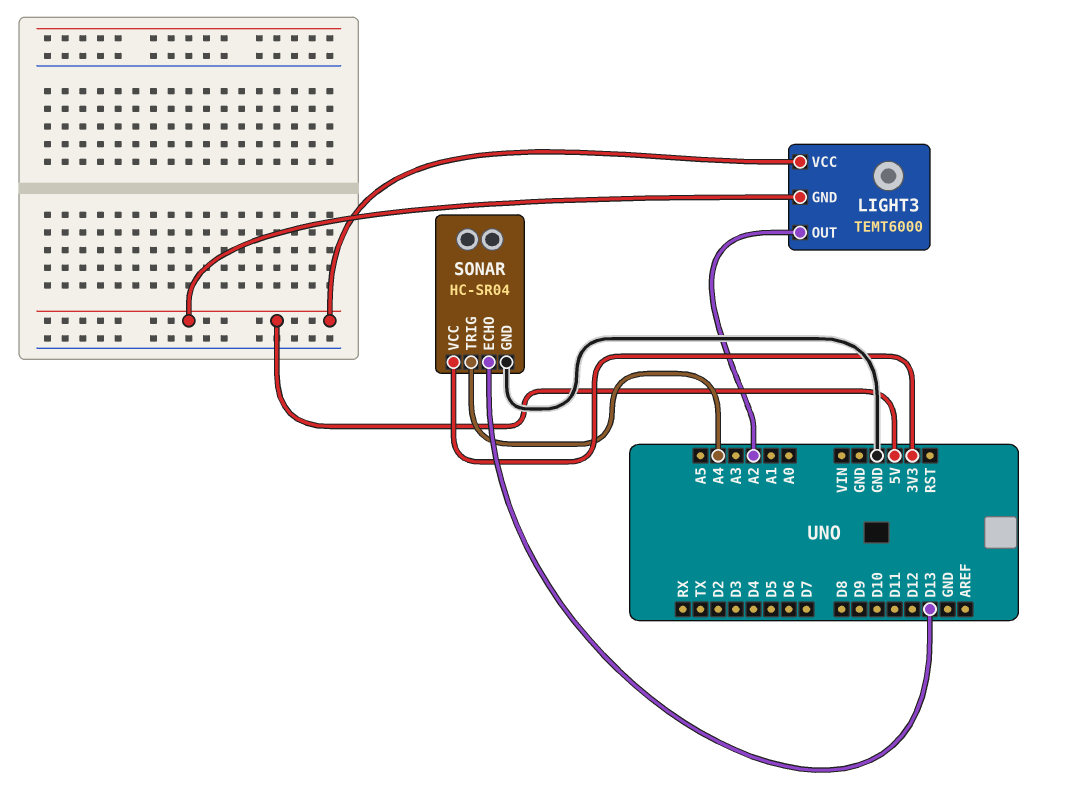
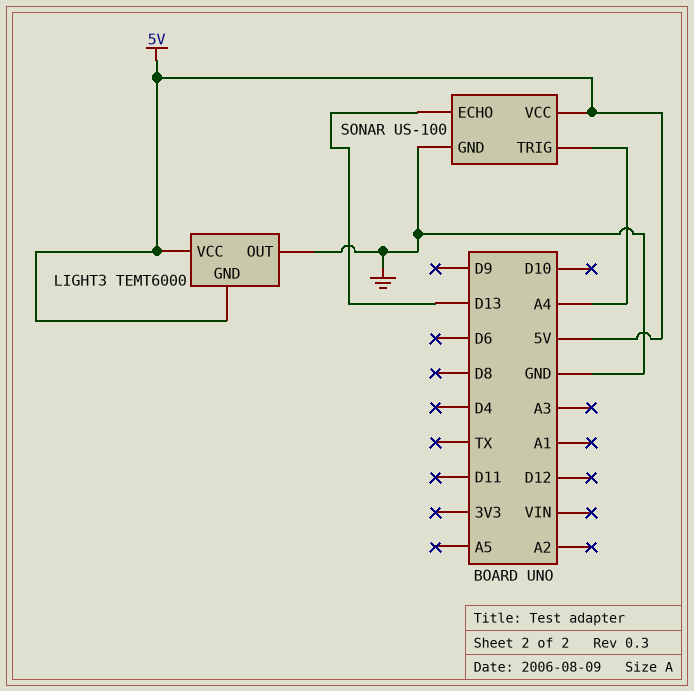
LIGHT3 pin OUT: A2 -> GND
SONAR: HC-SR04 -> US-100
SONAR pin VCC: 3V3 -> 5V

